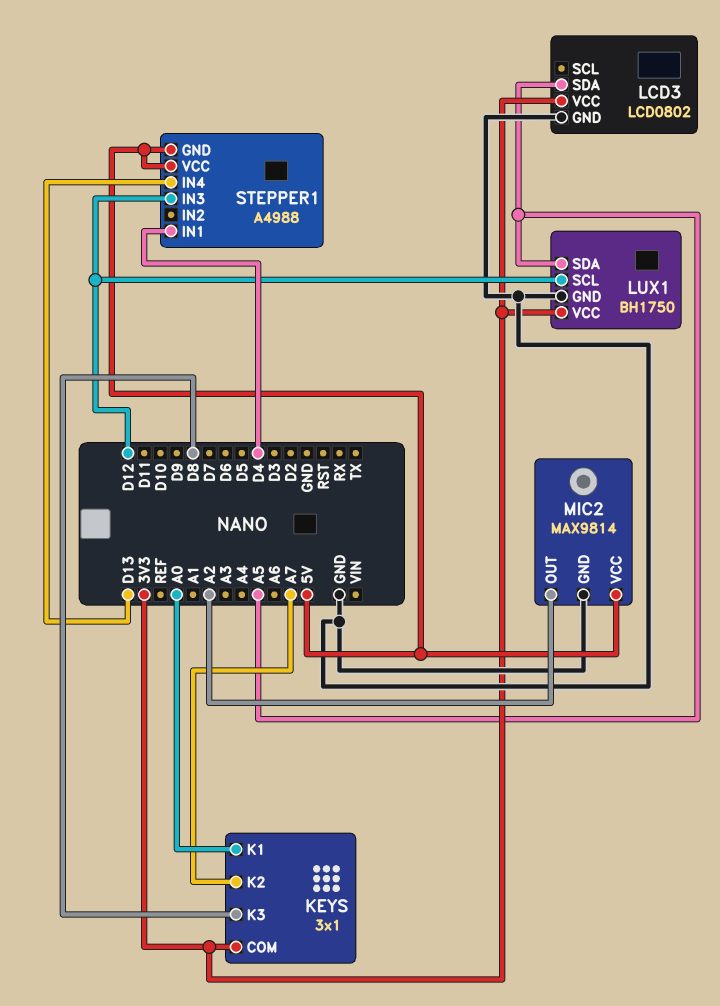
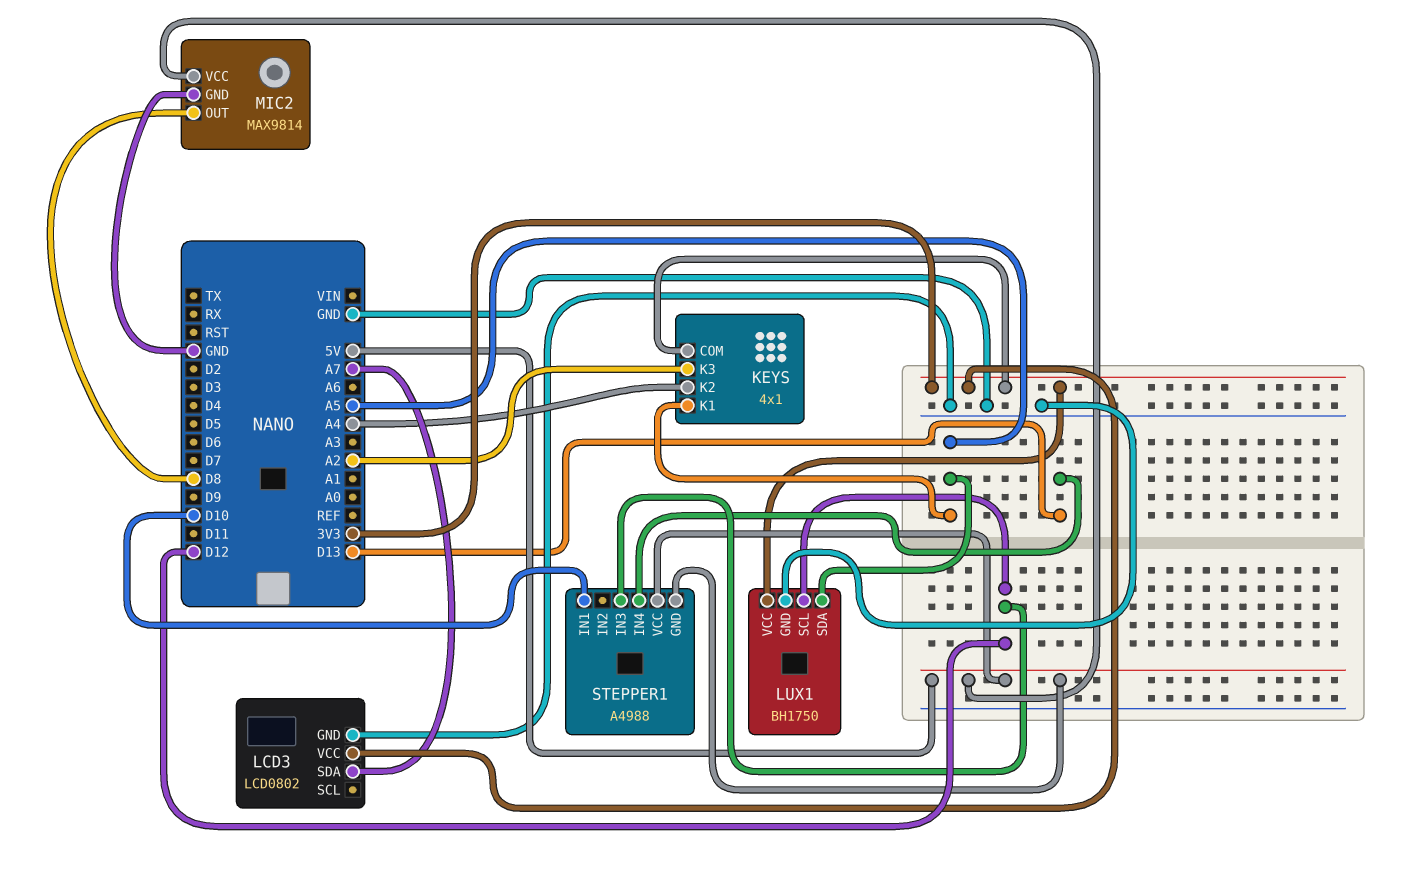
KEYS: 3x1 -> 4x1
KEYS pin K1: A0 -> A5
KEYS pin K2: A7 -> A4
KEYS pin K3: D8 -> A2
LCD3 pin SDA: A5 -> A7
MIC2 pin OUT: A2 -> D8
STEPPER1 pin IN1: D4 -> D10

